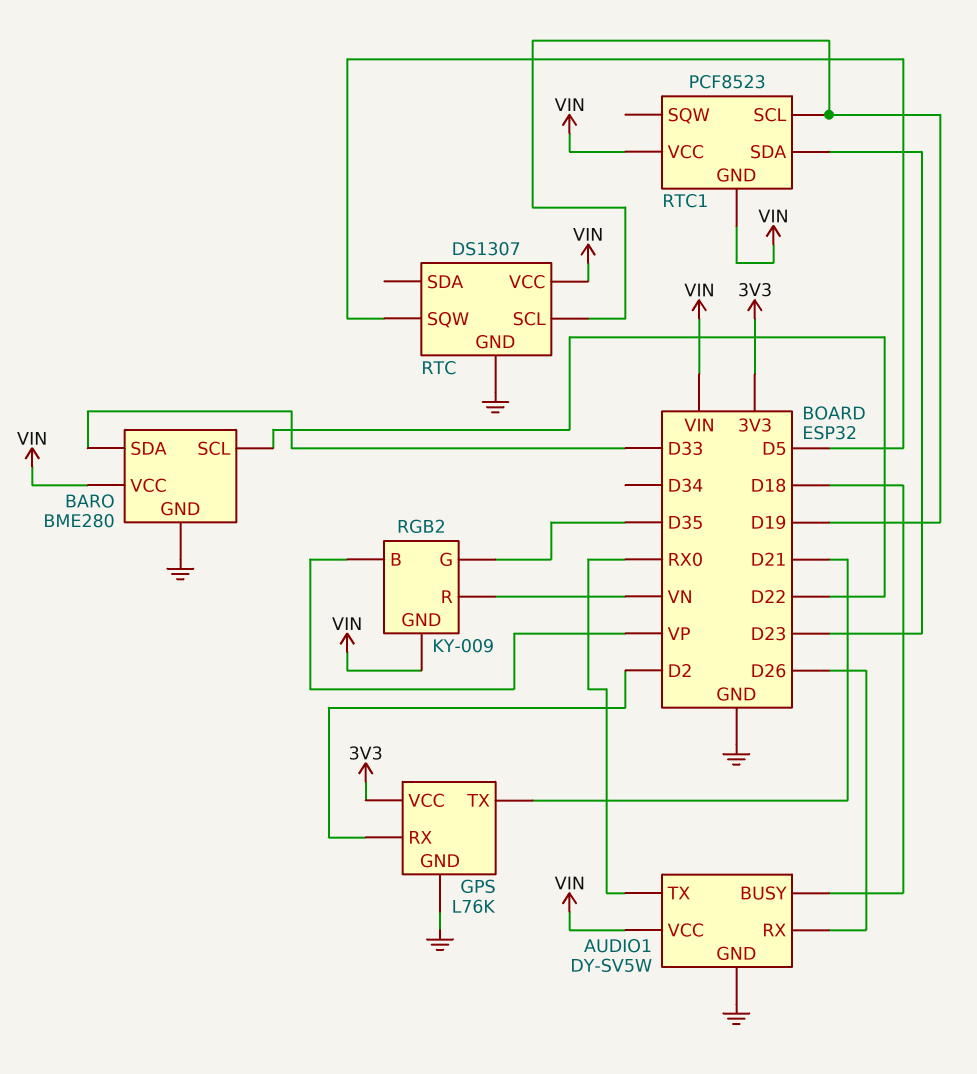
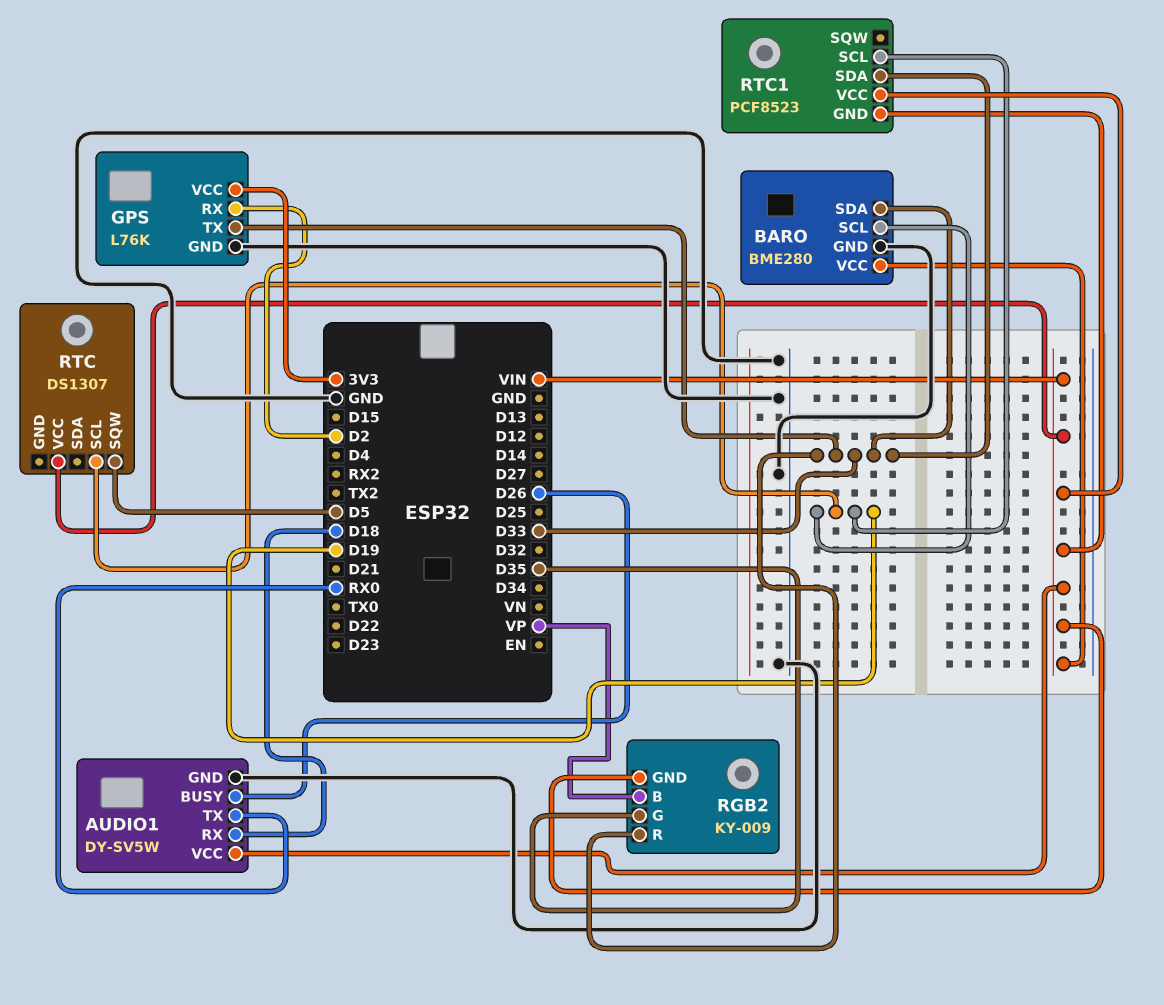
AUDIO1 pin BUSY: D18 -> D26
AUDIO1 pin RX: D26 -> D18
BARO pin SCL: D22 -> D19
GPS pin TX: D21 -> D33
RGB2 pin R: VN -> D33
RTC pin GND: GND -> none
RTC1 pin SDA: D23 -> D33

